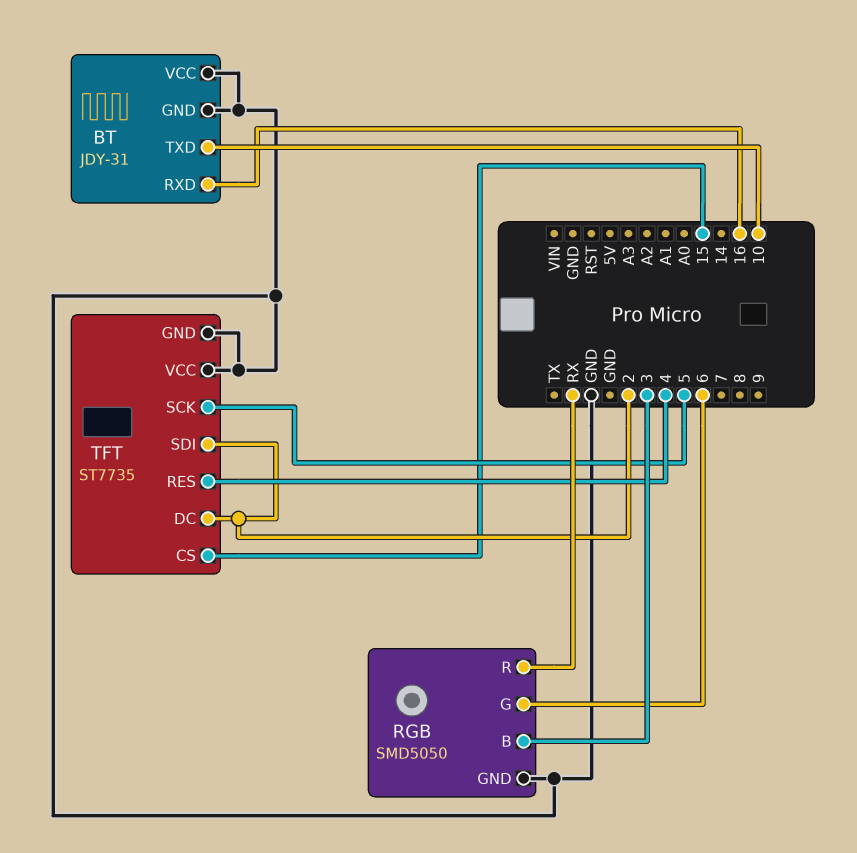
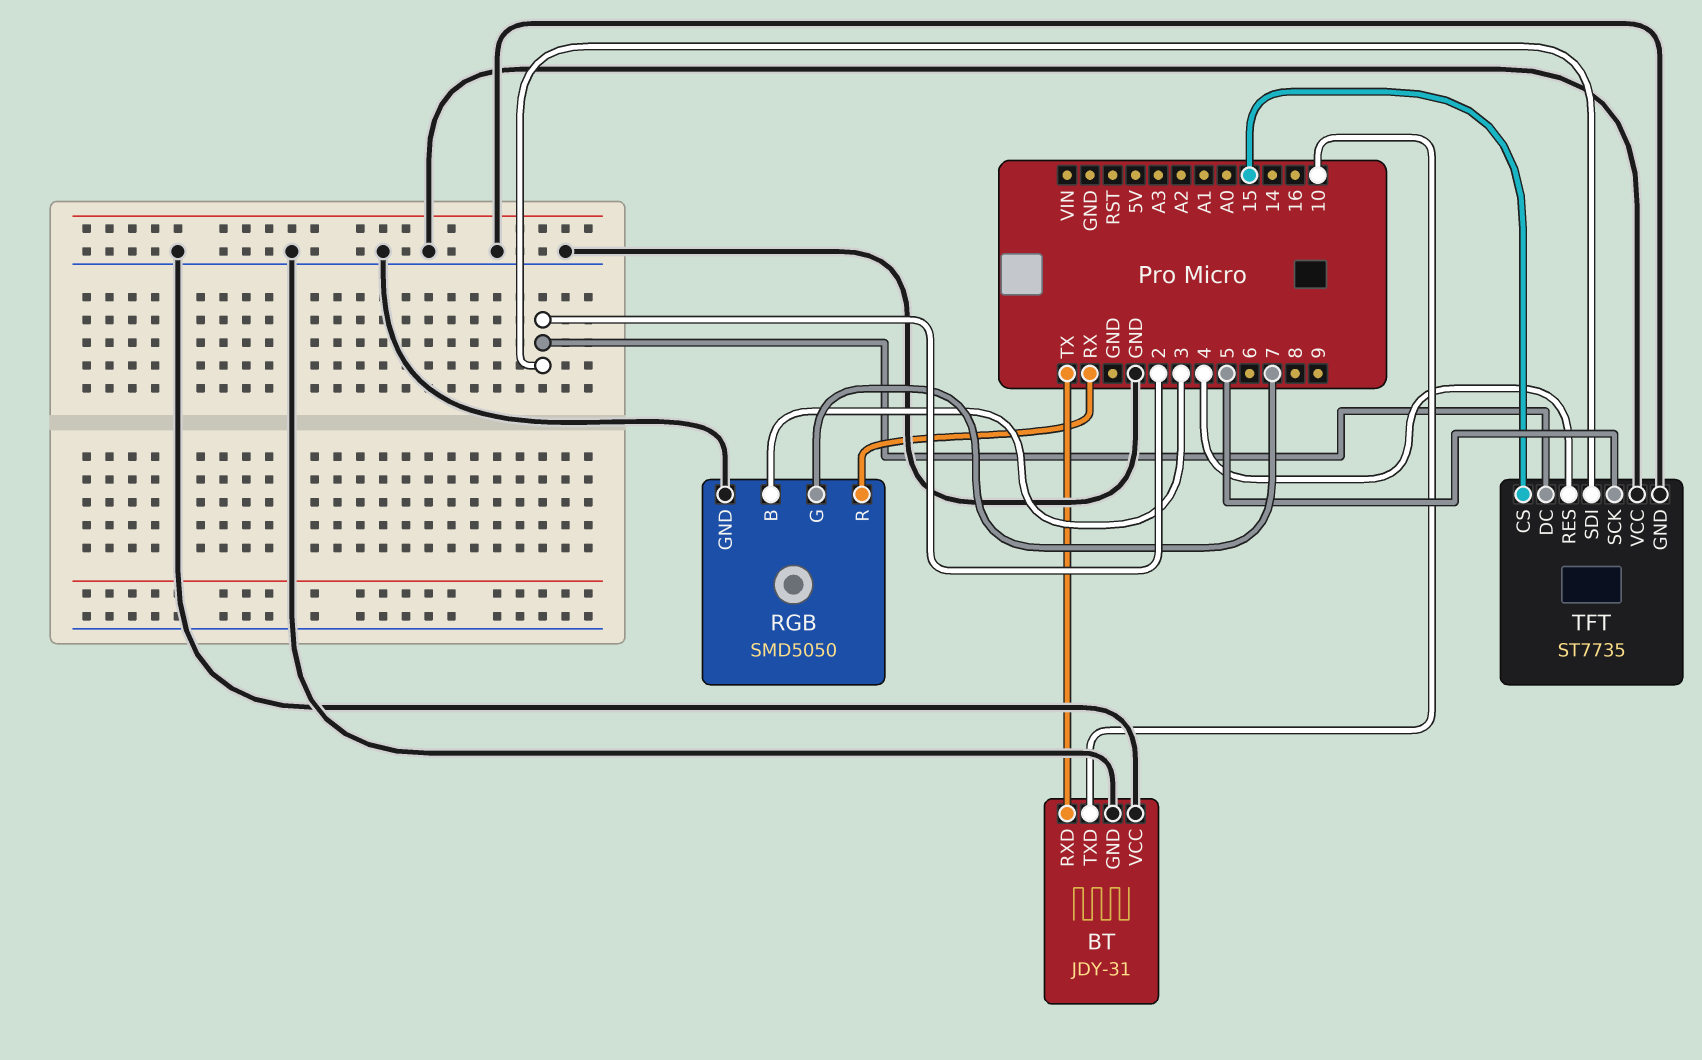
BT pin RXD: 16 -> TX
RGB pin G: 6 -> 7

